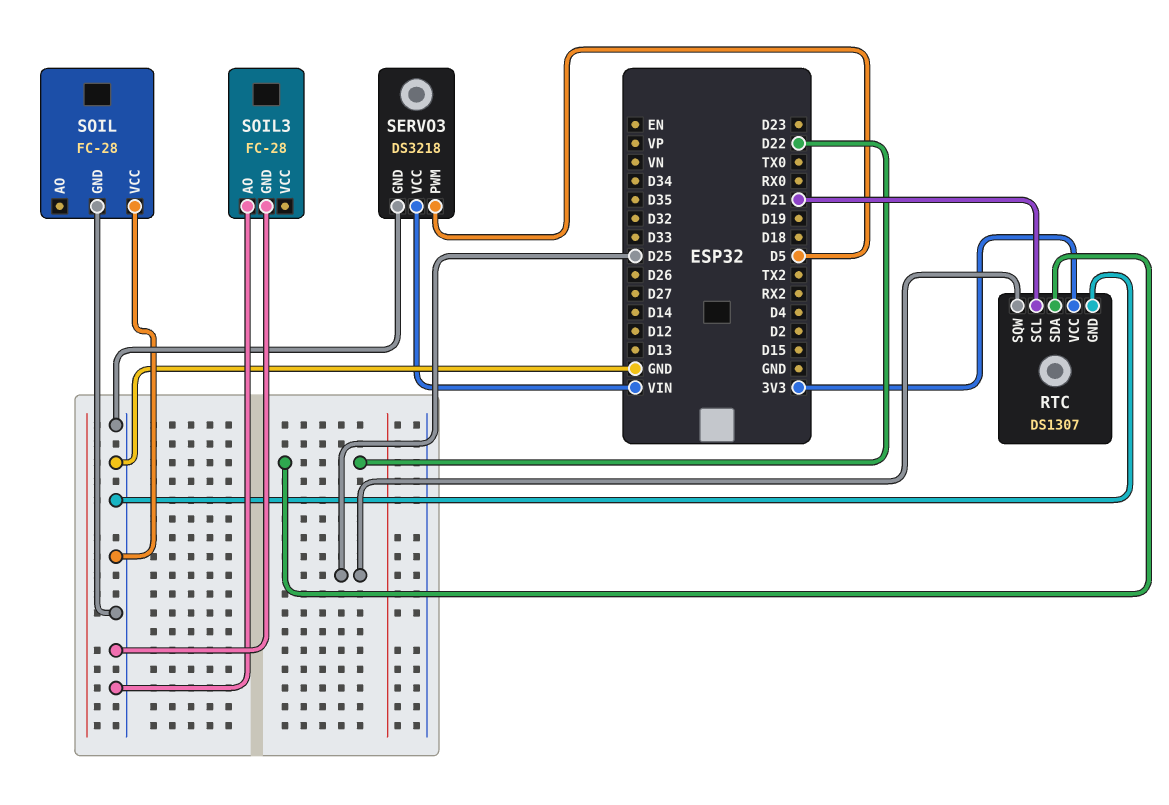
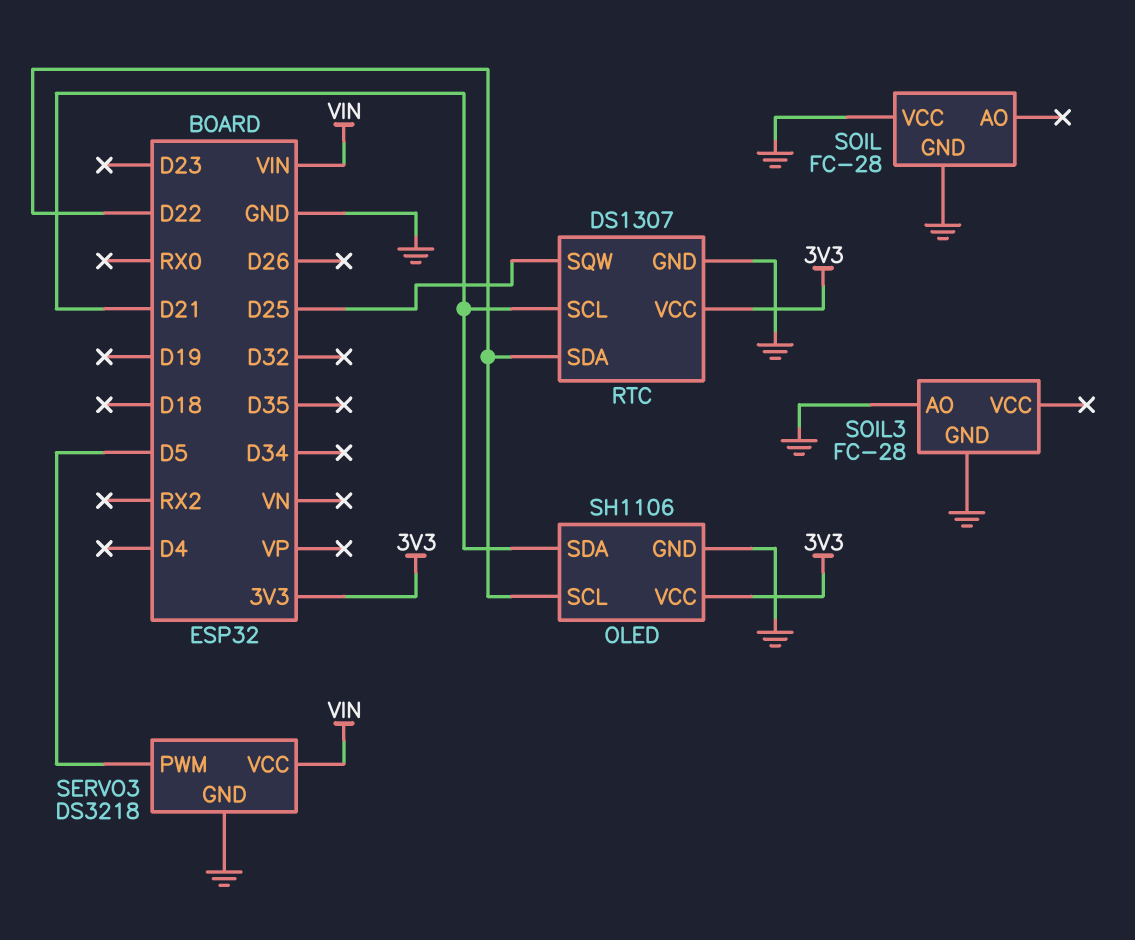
OLED: none -> SH1106
OLED pin GND: none -> GND
OLED pin SCL: none -> D22
OLED pin SDA: none -> D21
OLED pin VCC: none -> 3V3

